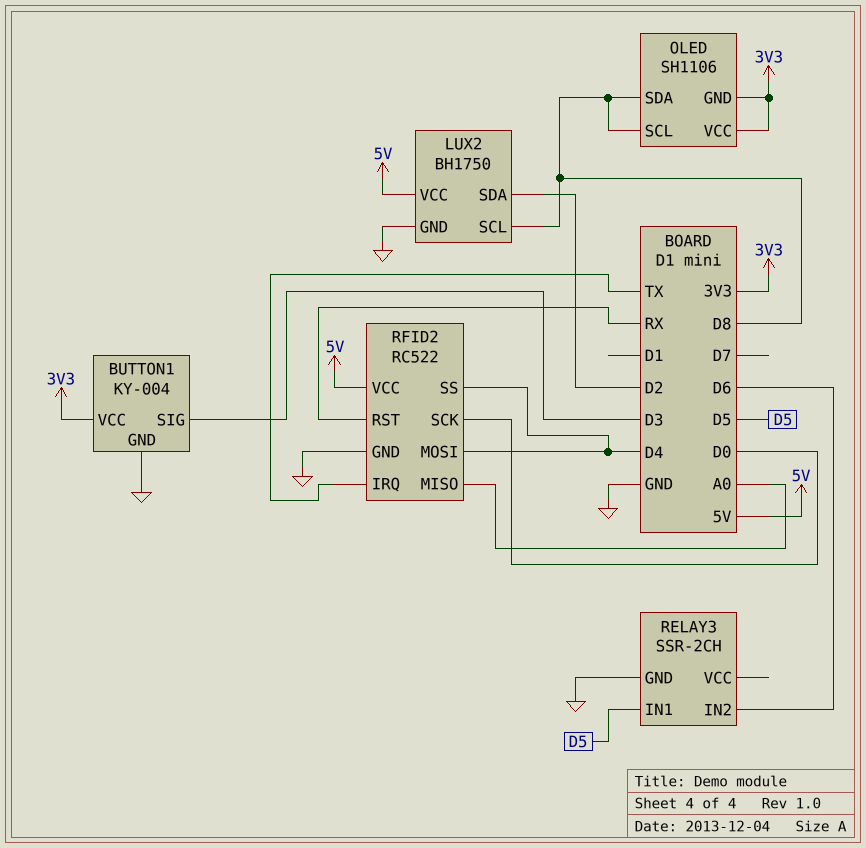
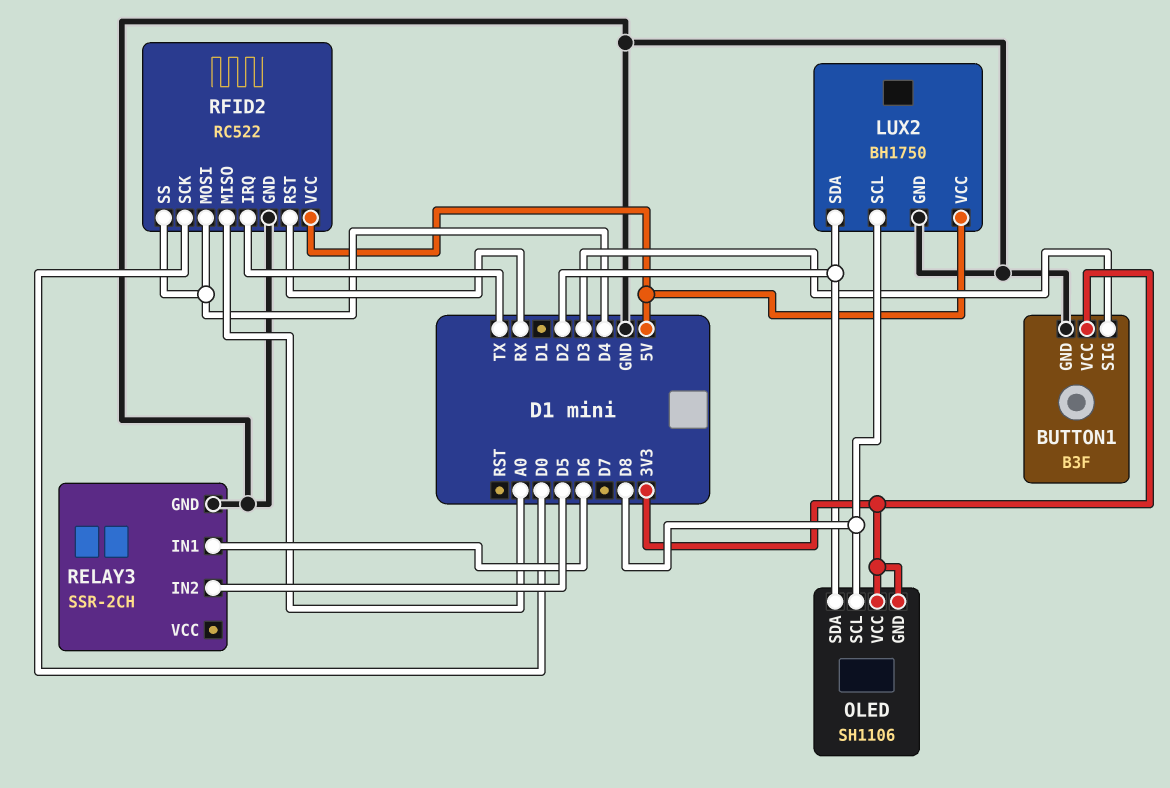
BUTTON1: KY-004 -> B3F
OLED pin SDA: D8 -> D2
RELAY3 pin IN1: D5 -> D6
RELAY3 pin IN2: D6 -> D5

